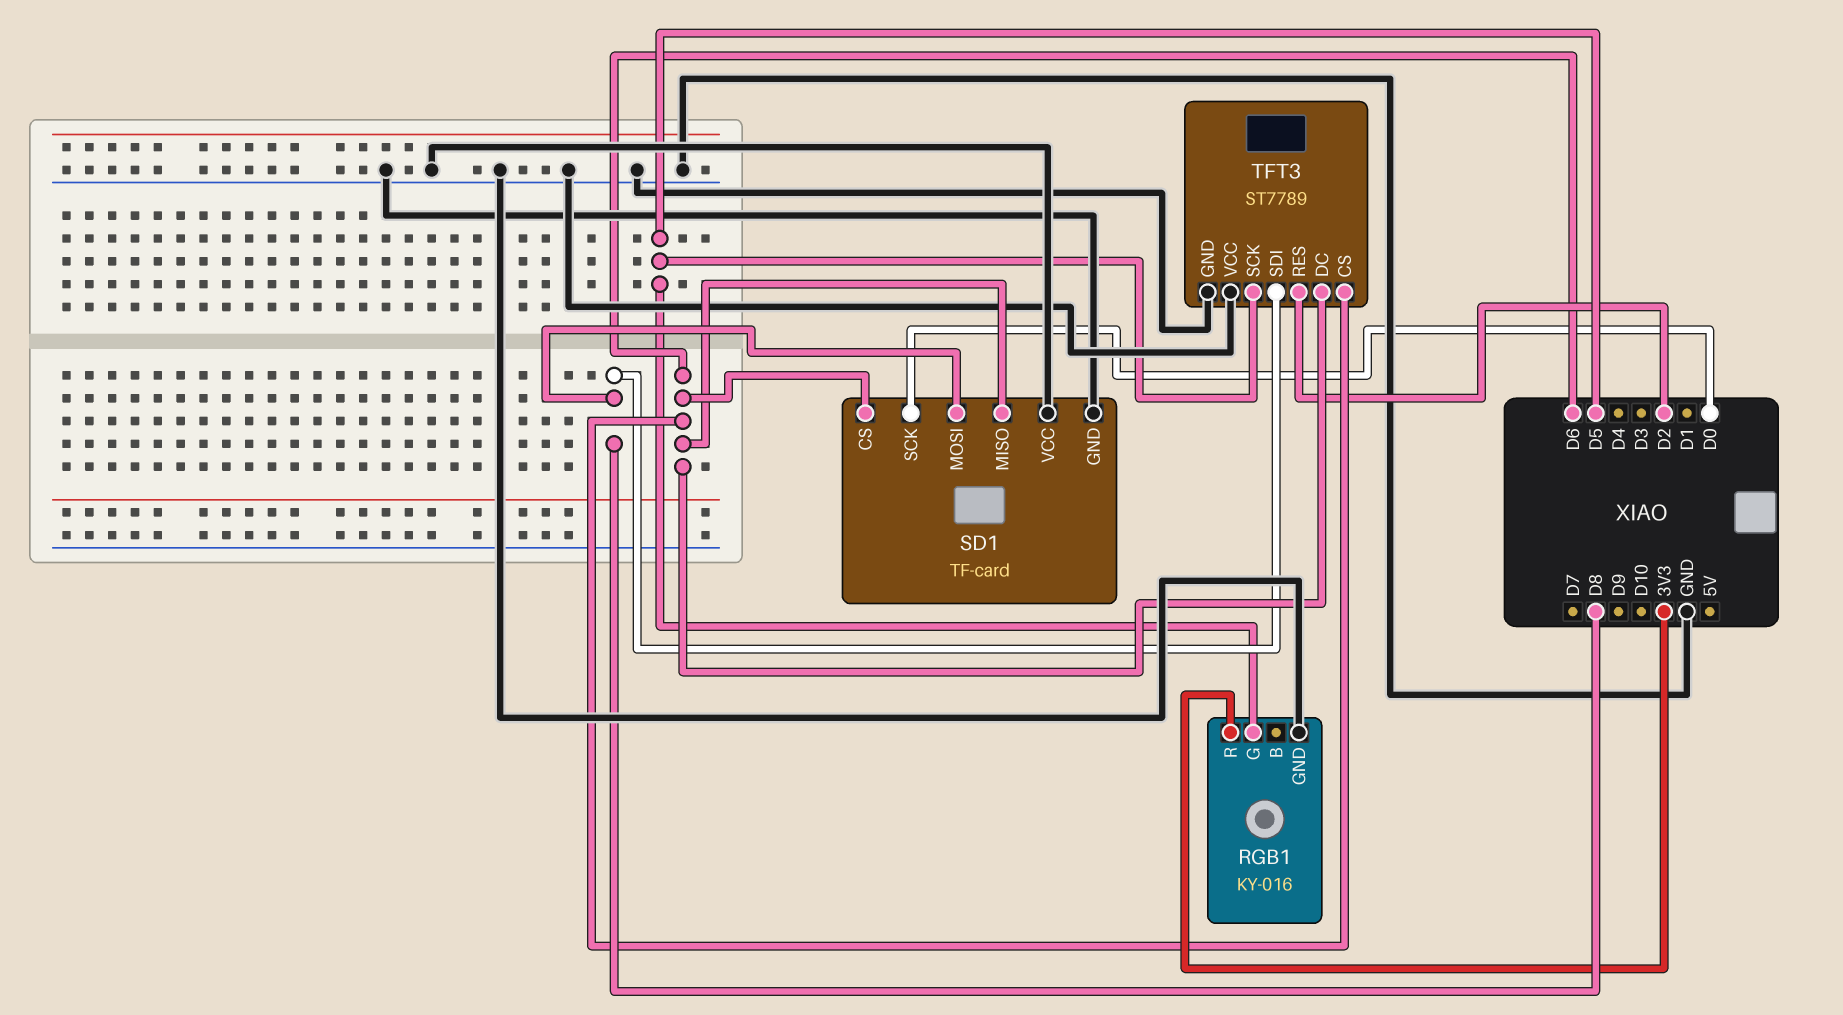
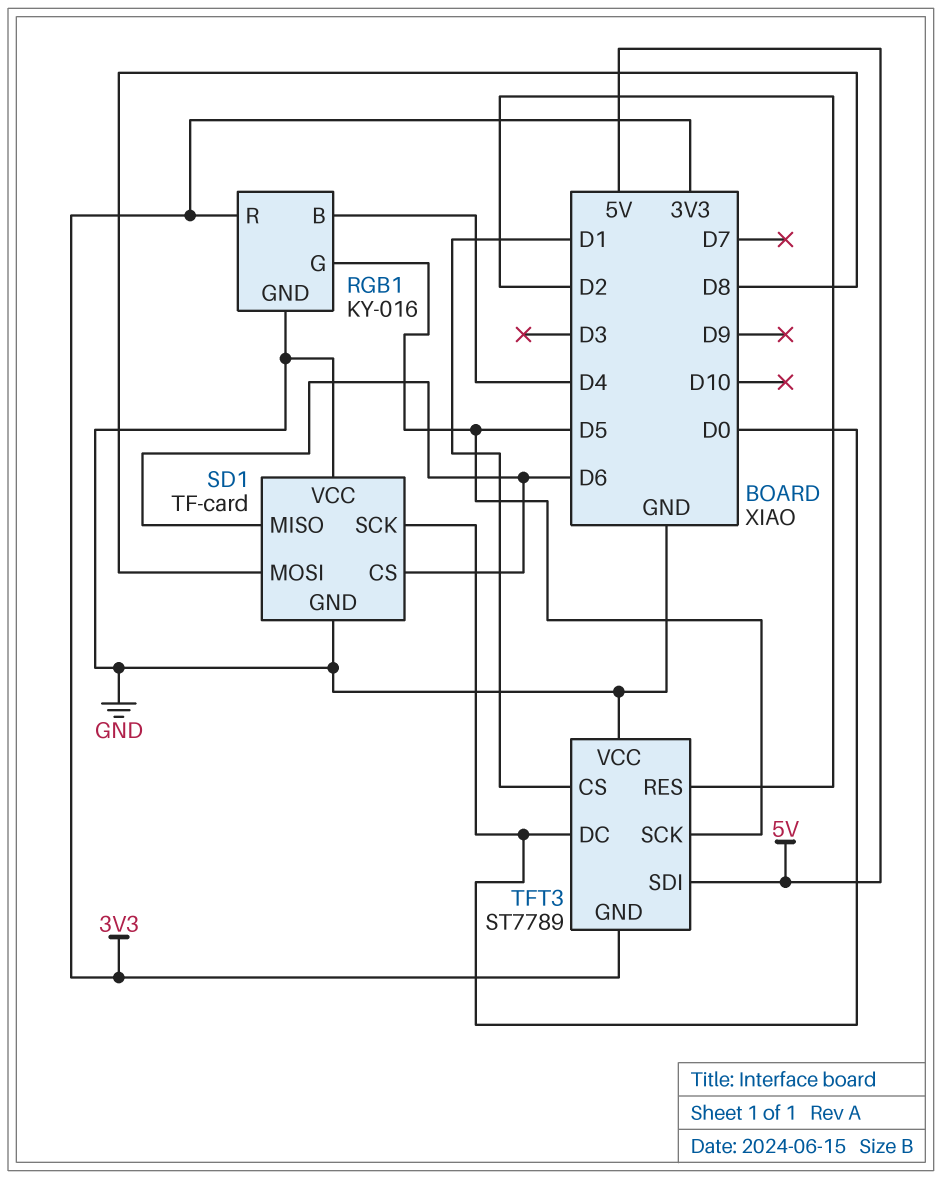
RGB1 pin B: none -> D4
TFT3 pin CS: D6 -> D1
TFT3 pin DC: D6 -> D0
TFT3 pin GND: GND -> 3V3
TFT3 pin SDI: D8 -> 5V

